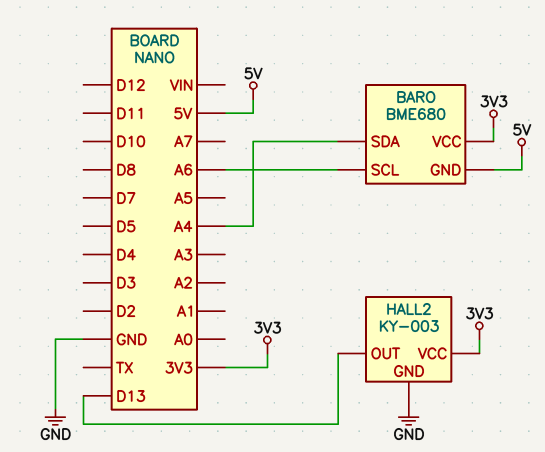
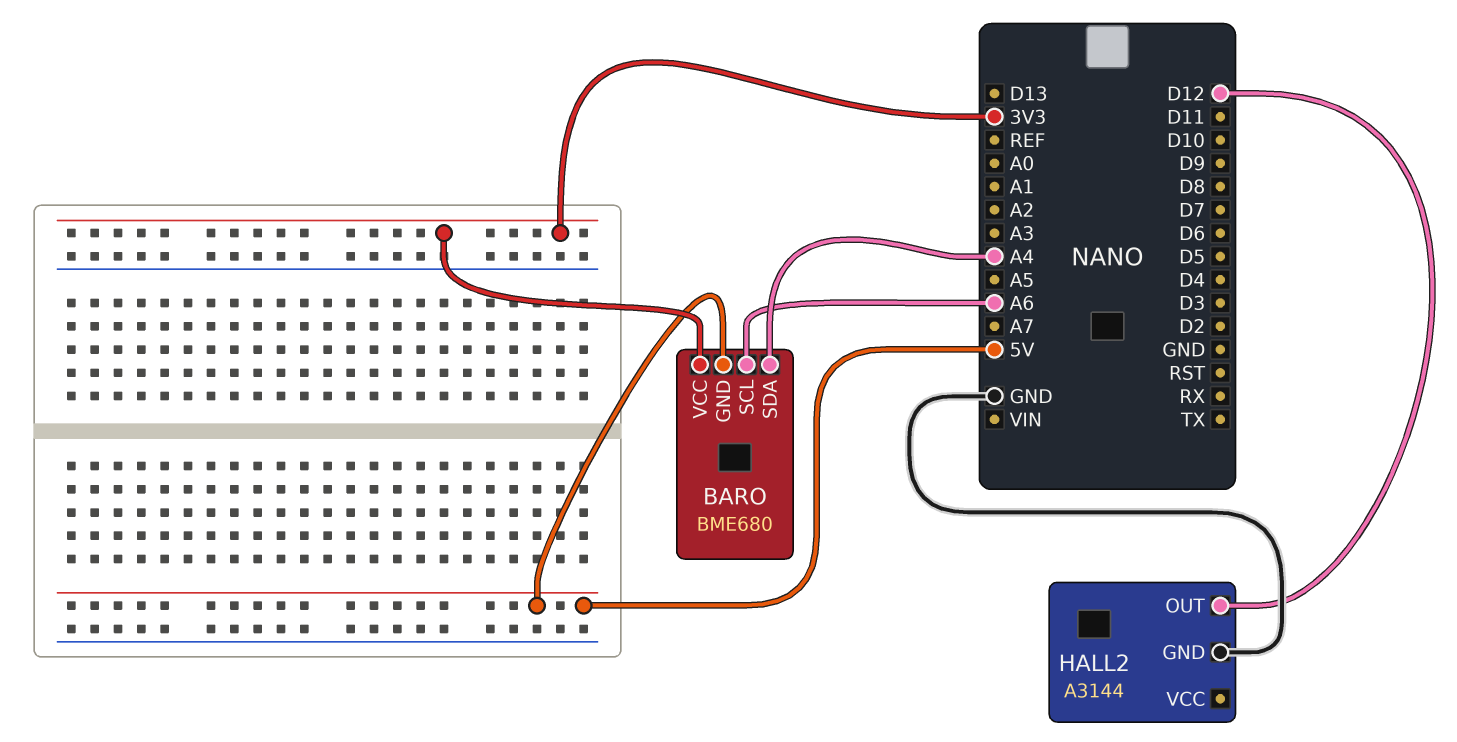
HALL2: KY-003 -> A3144
HALL2 pin OUT: D13 -> D12
HALL2 pin VCC: 3V3 -> none

